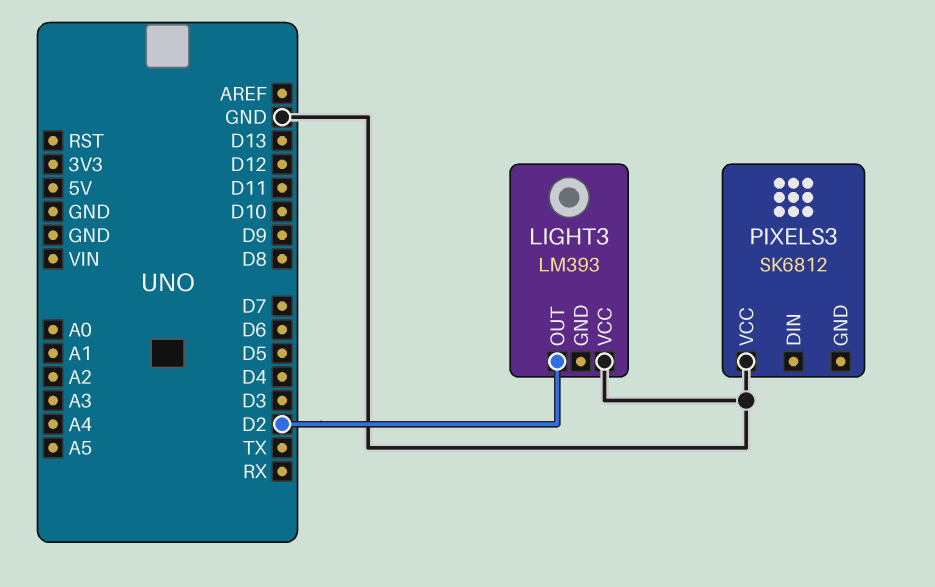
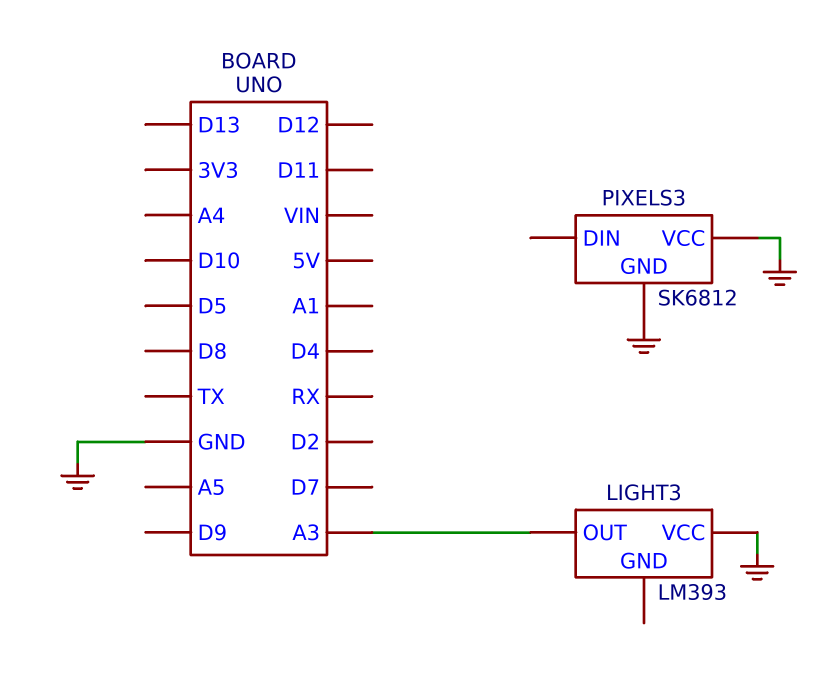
LIGHT3 pin OUT: D2 -> A3
PIXELS3 pin GND: none -> GND

